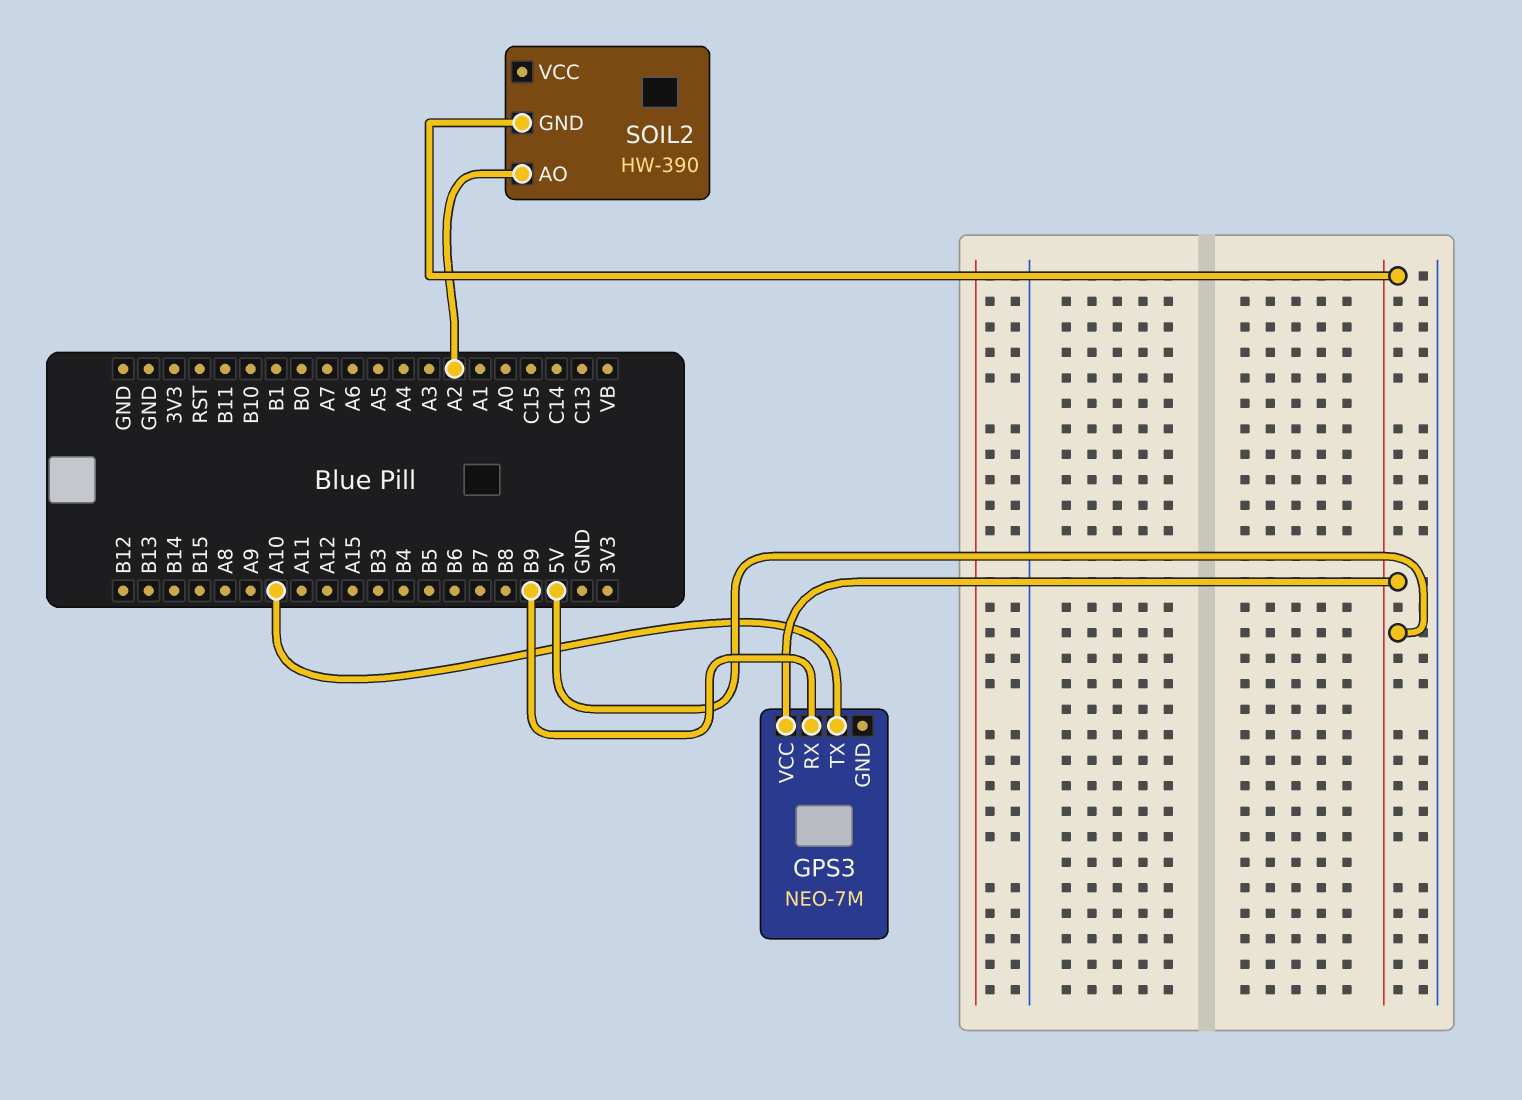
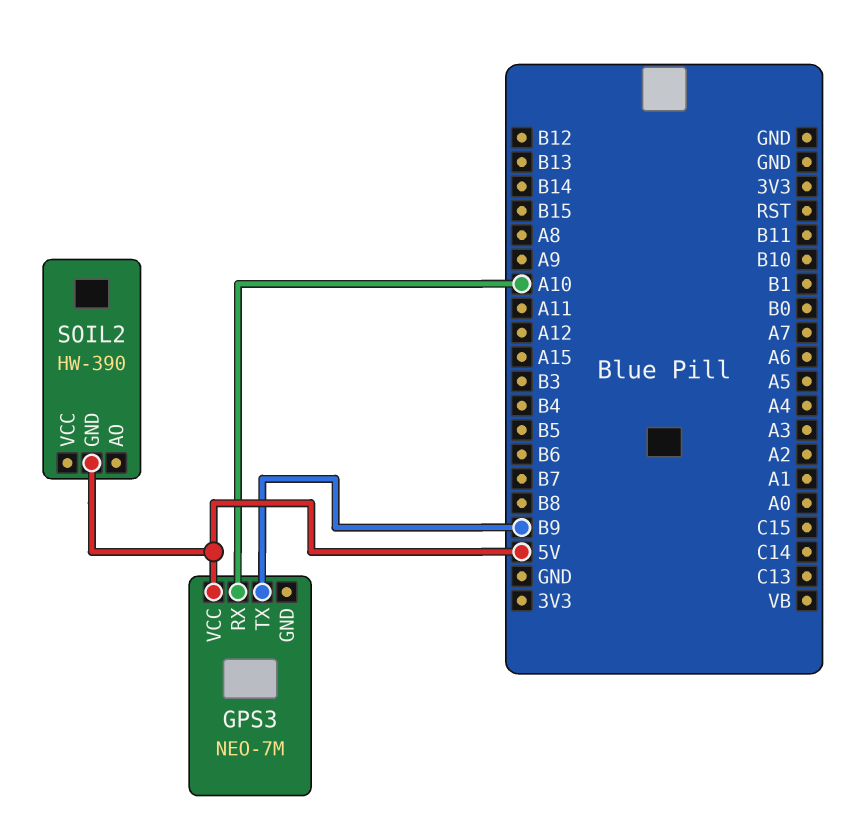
GPS3 pin RX: B9 -> A10
GPS3 pin TX: A10 -> B9
SOIL2 pin AO: A2 -> none

